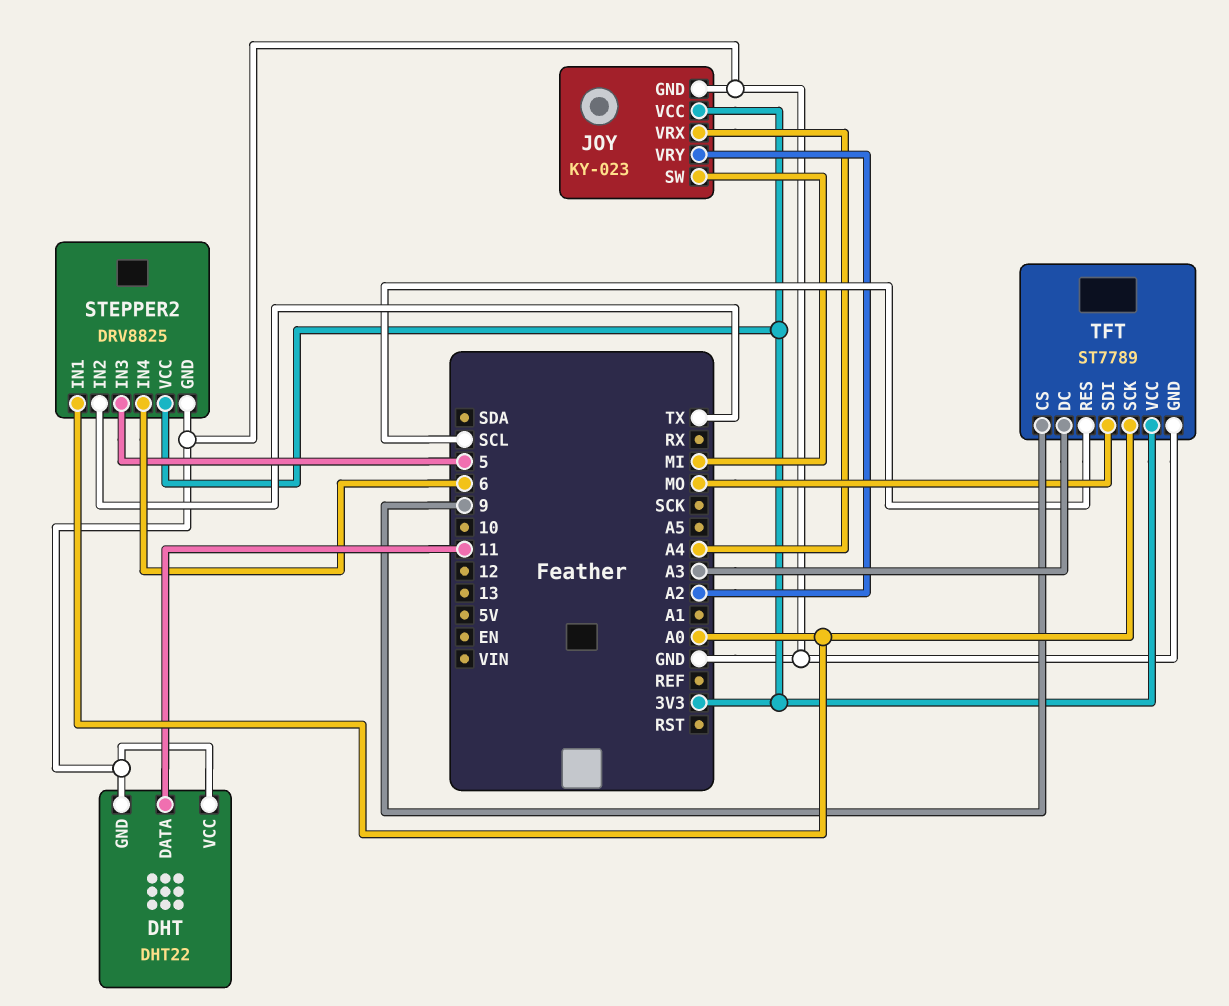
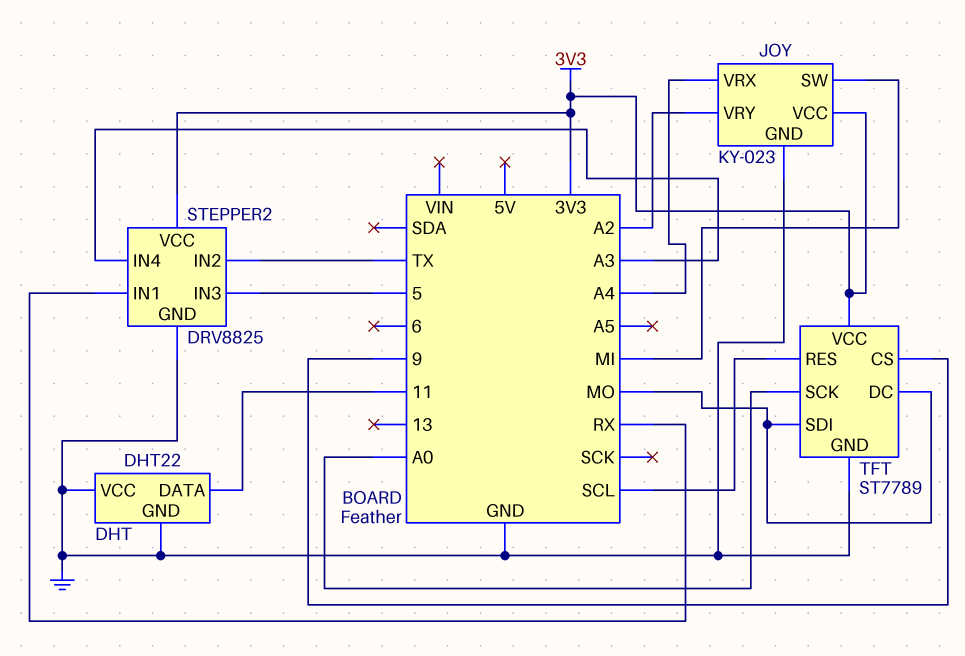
STEPPER2 pin IN1: A0 -> RX
STEPPER2 pin IN4: 6 -> A3
TFT pin DC: A3 -> MO

